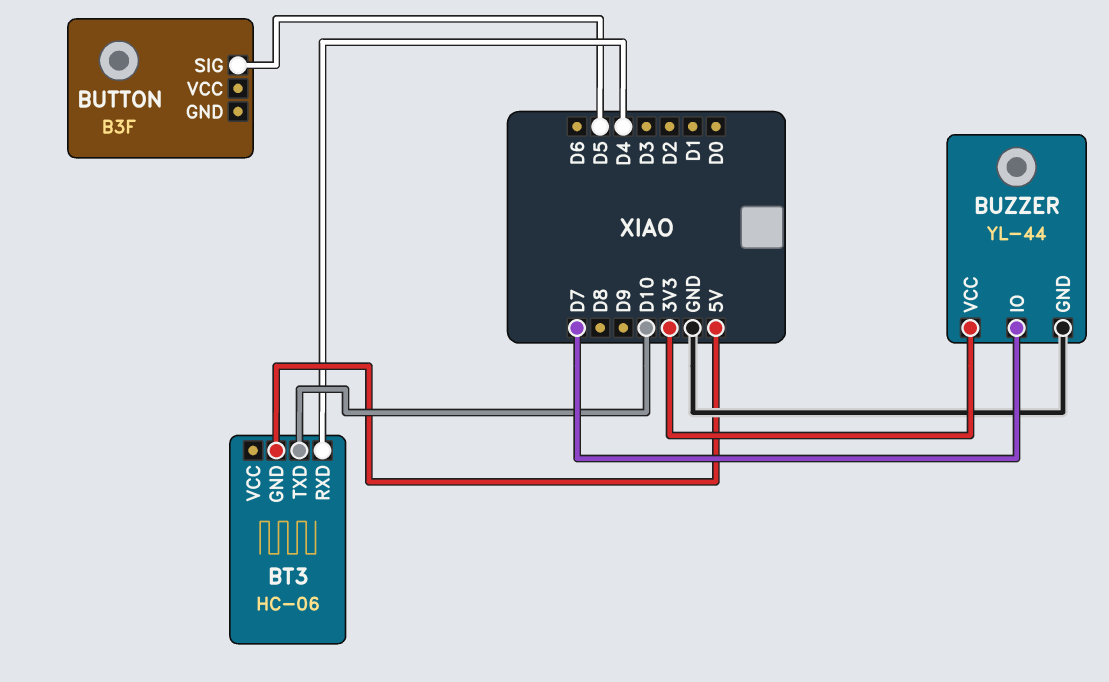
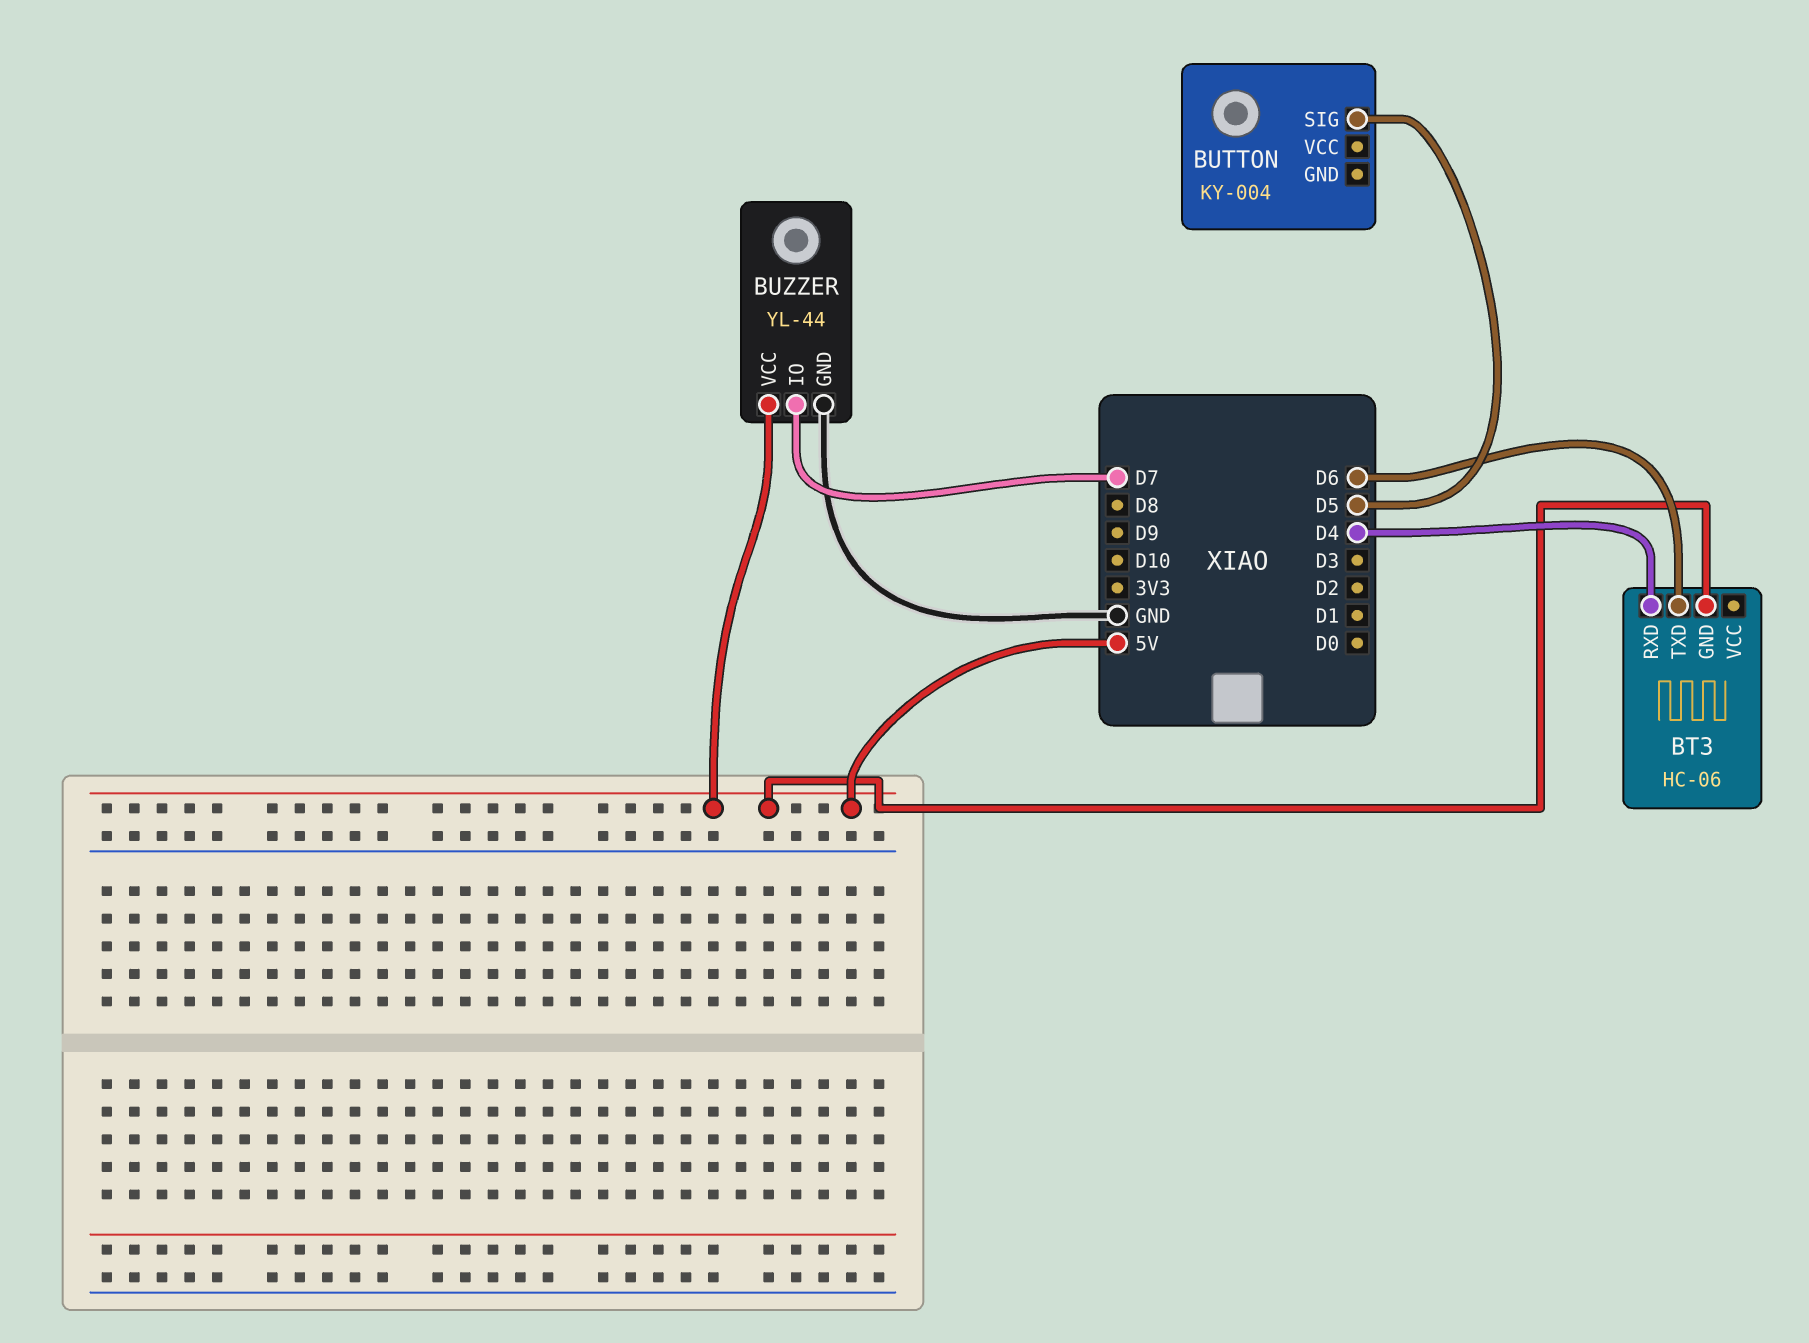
BT3 pin TXD: D10 -> D6
BUTTON: B3F -> KY-004
BUZZER pin VCC: 3V3 -> 5V

